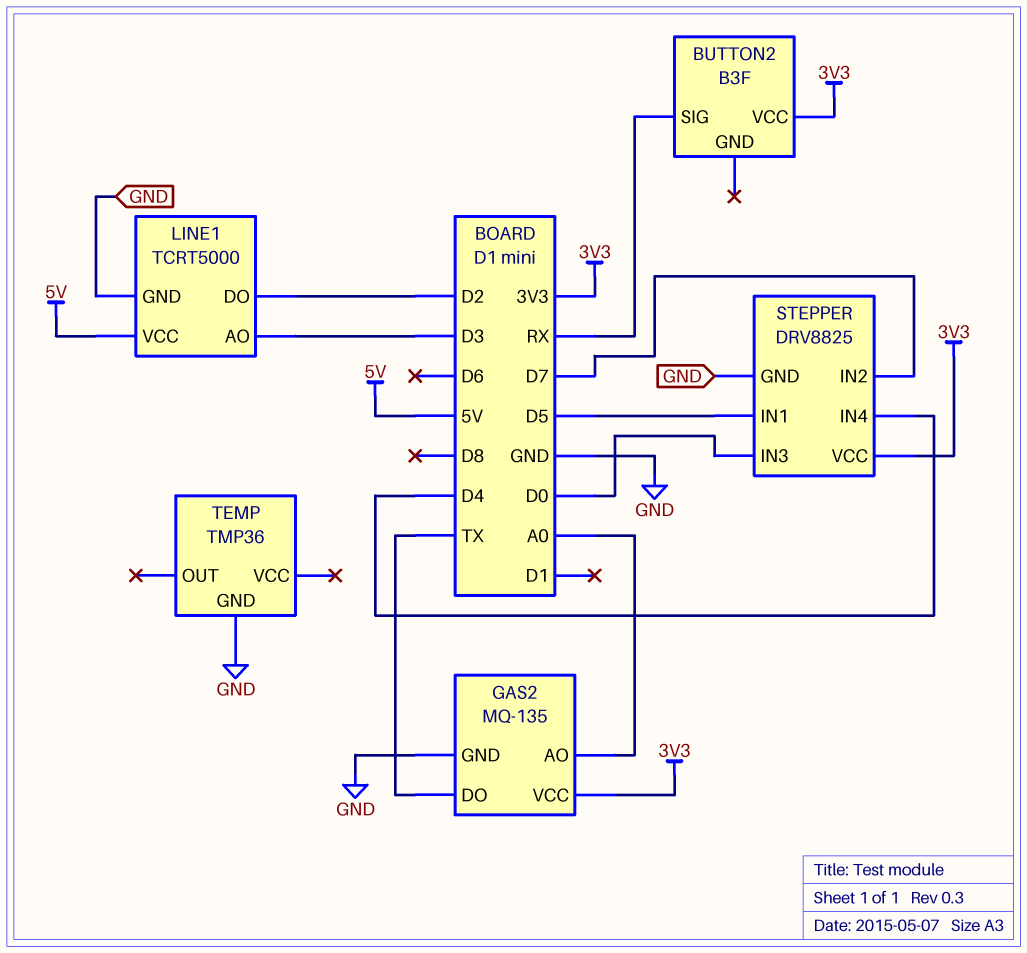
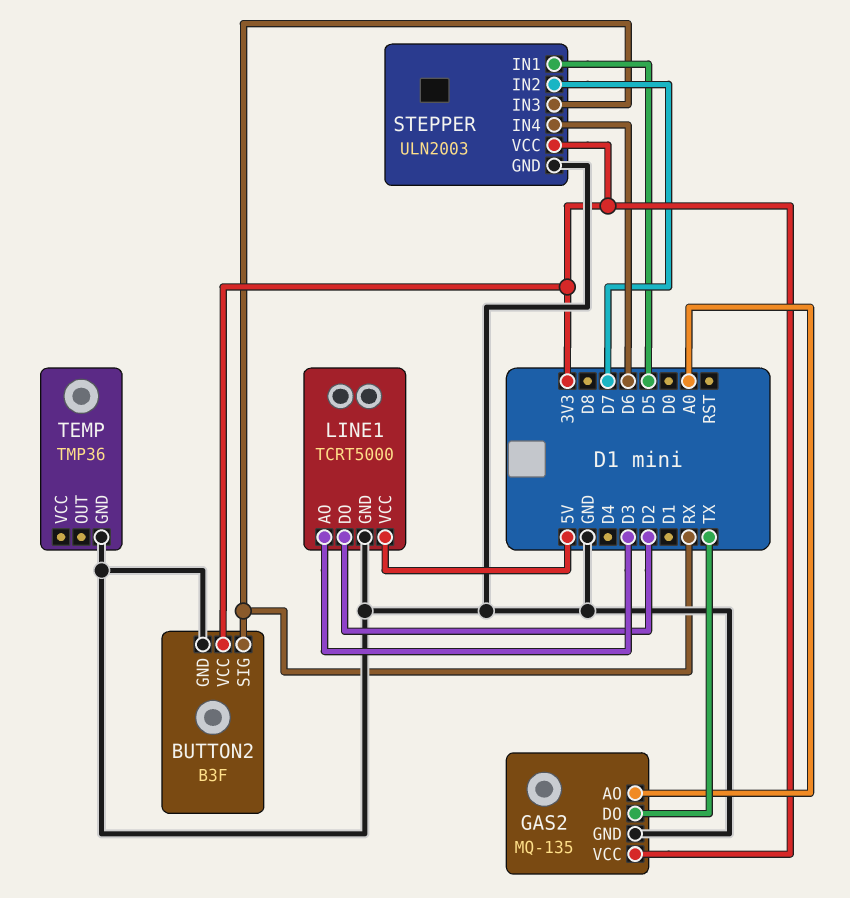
BUTTON2 pin GND: none -> GND
STEPPER: DRV8825 -> ULN2003
STEPPER pin IN3: D0 -> RX
STEPPER pin IN4: D4 -> D6

